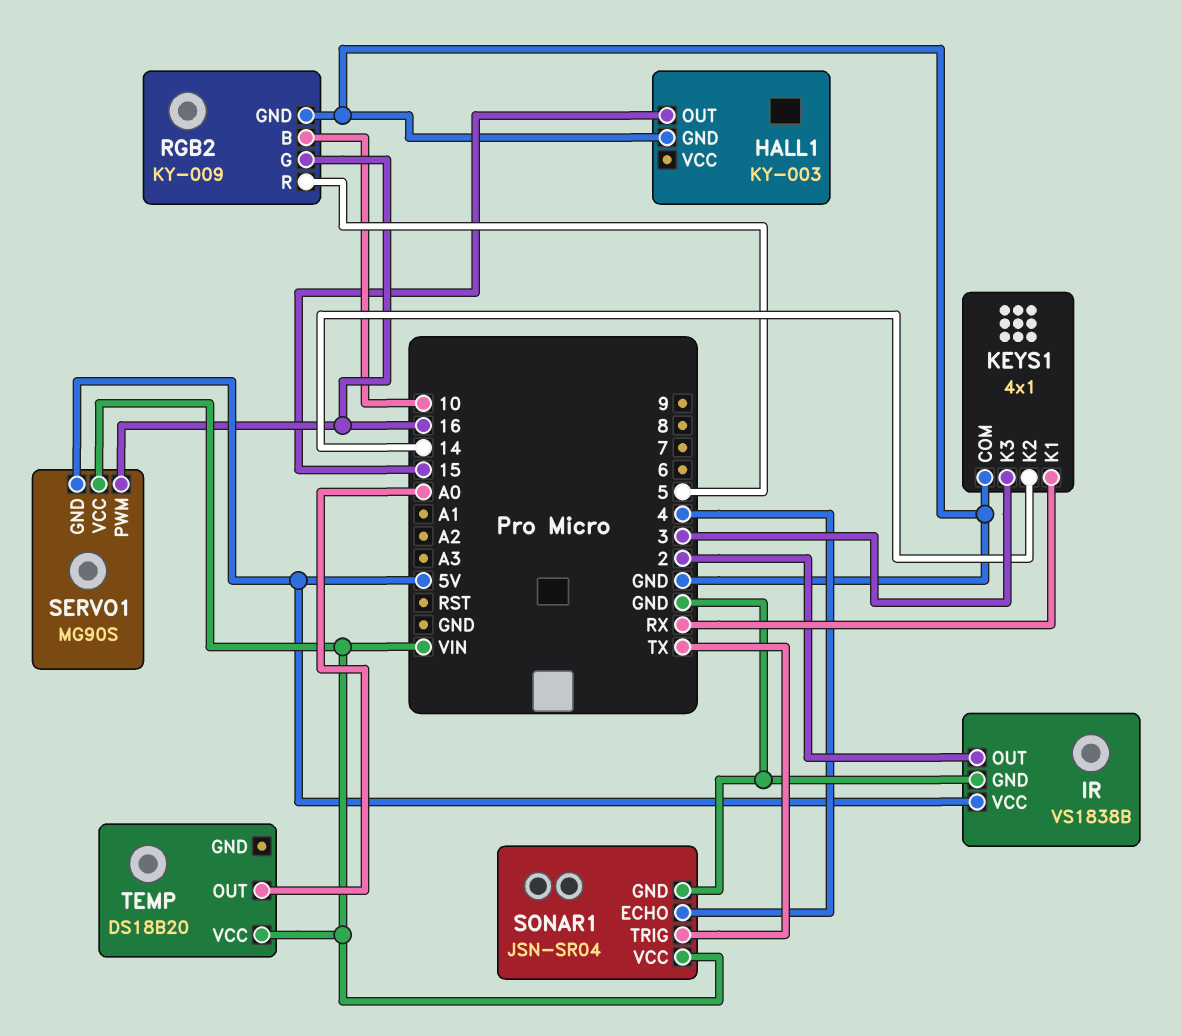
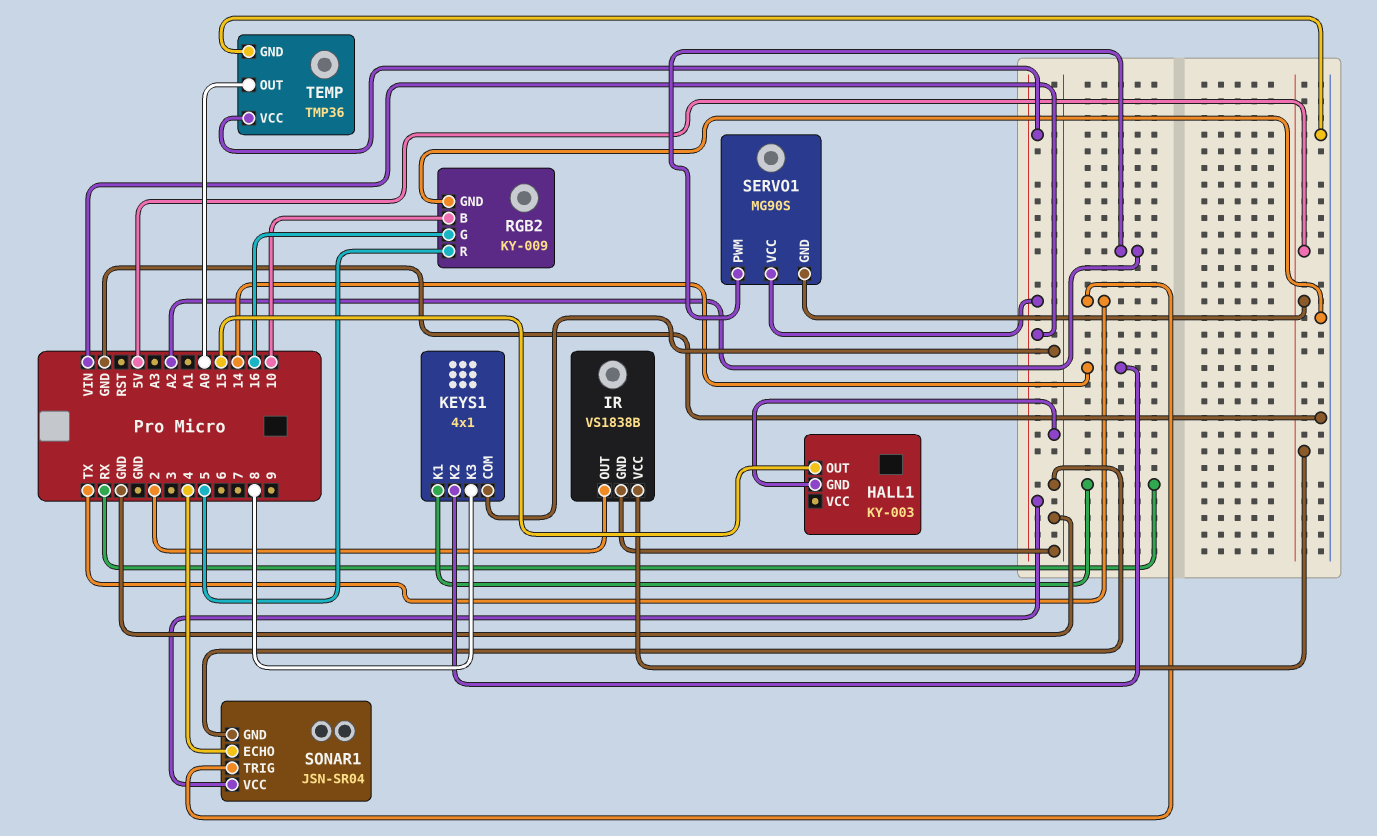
KEYS1 pin K3: 3 -> 8
SERVO1 pin PWM: 16 -> A2
TEMP: DS18B20 -> TMP36
TEMP pin GND: none -> GND

